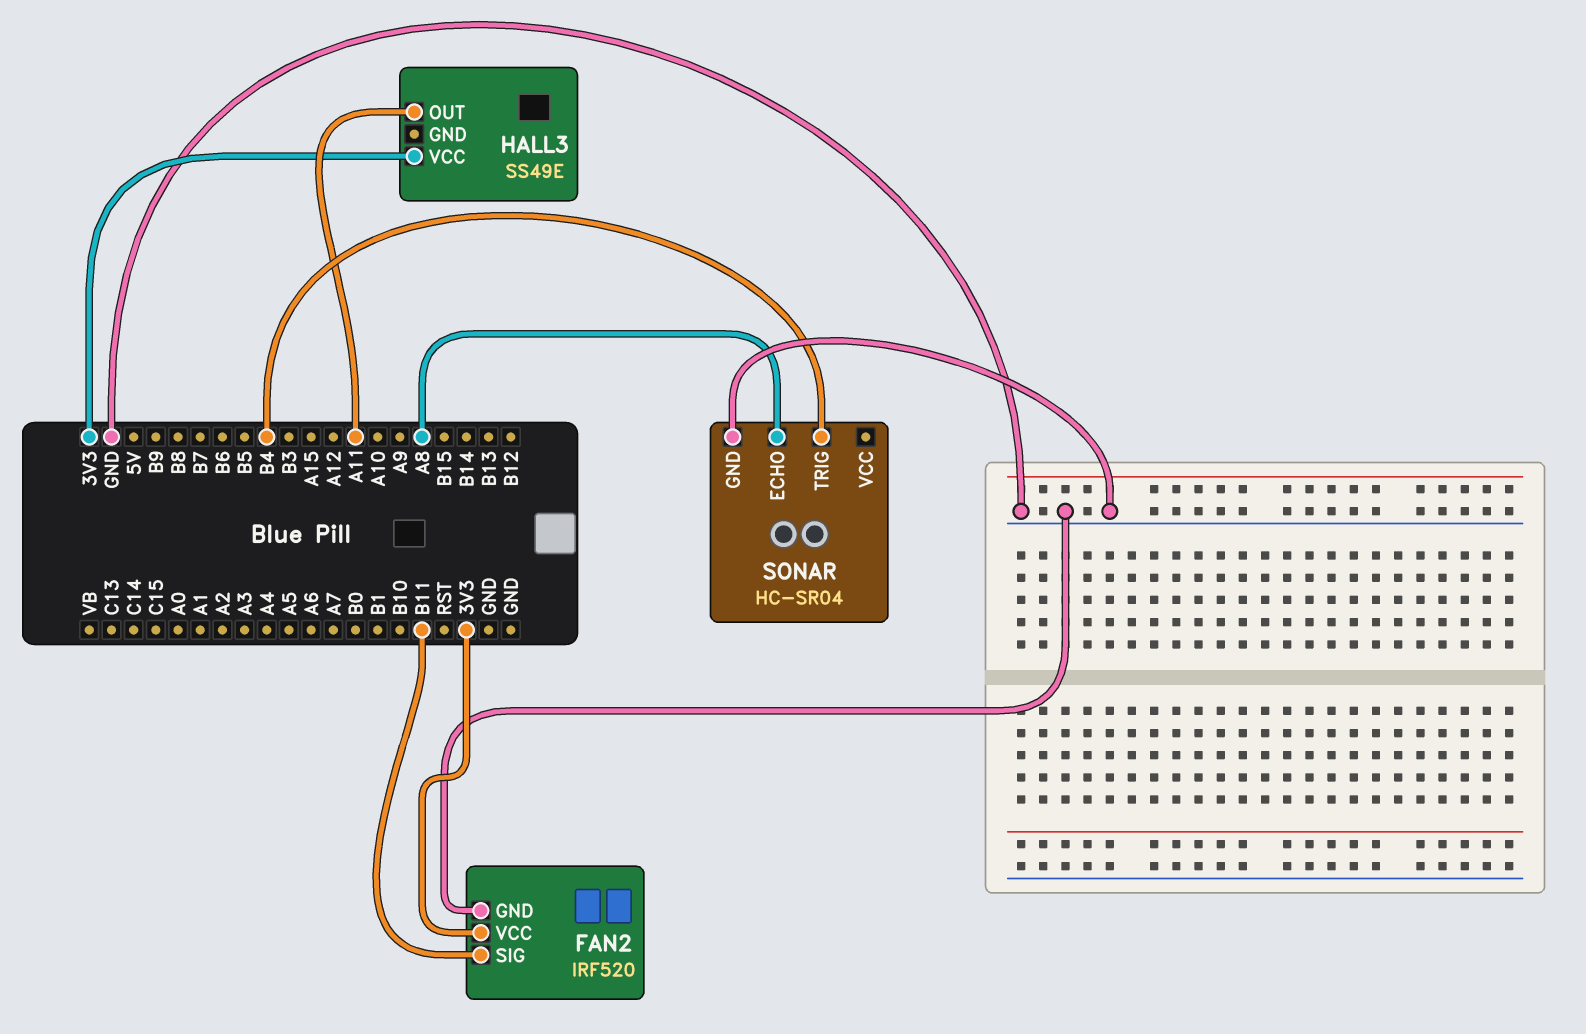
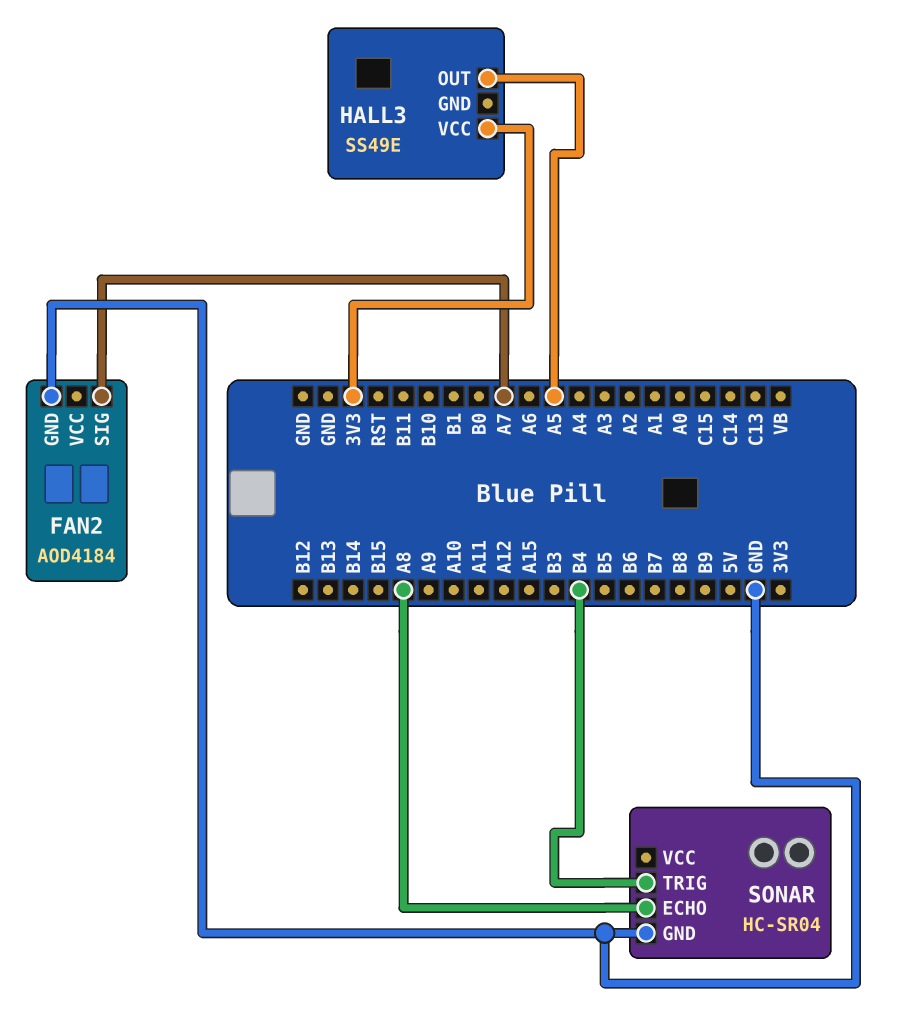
FAN2: IRF520 -> AOD4184
FAN2 pin SIG: B11 -> A7
FAN2 pin VCC: 3V3 -> none
HALL3 pin OUT: A11 -> A5

